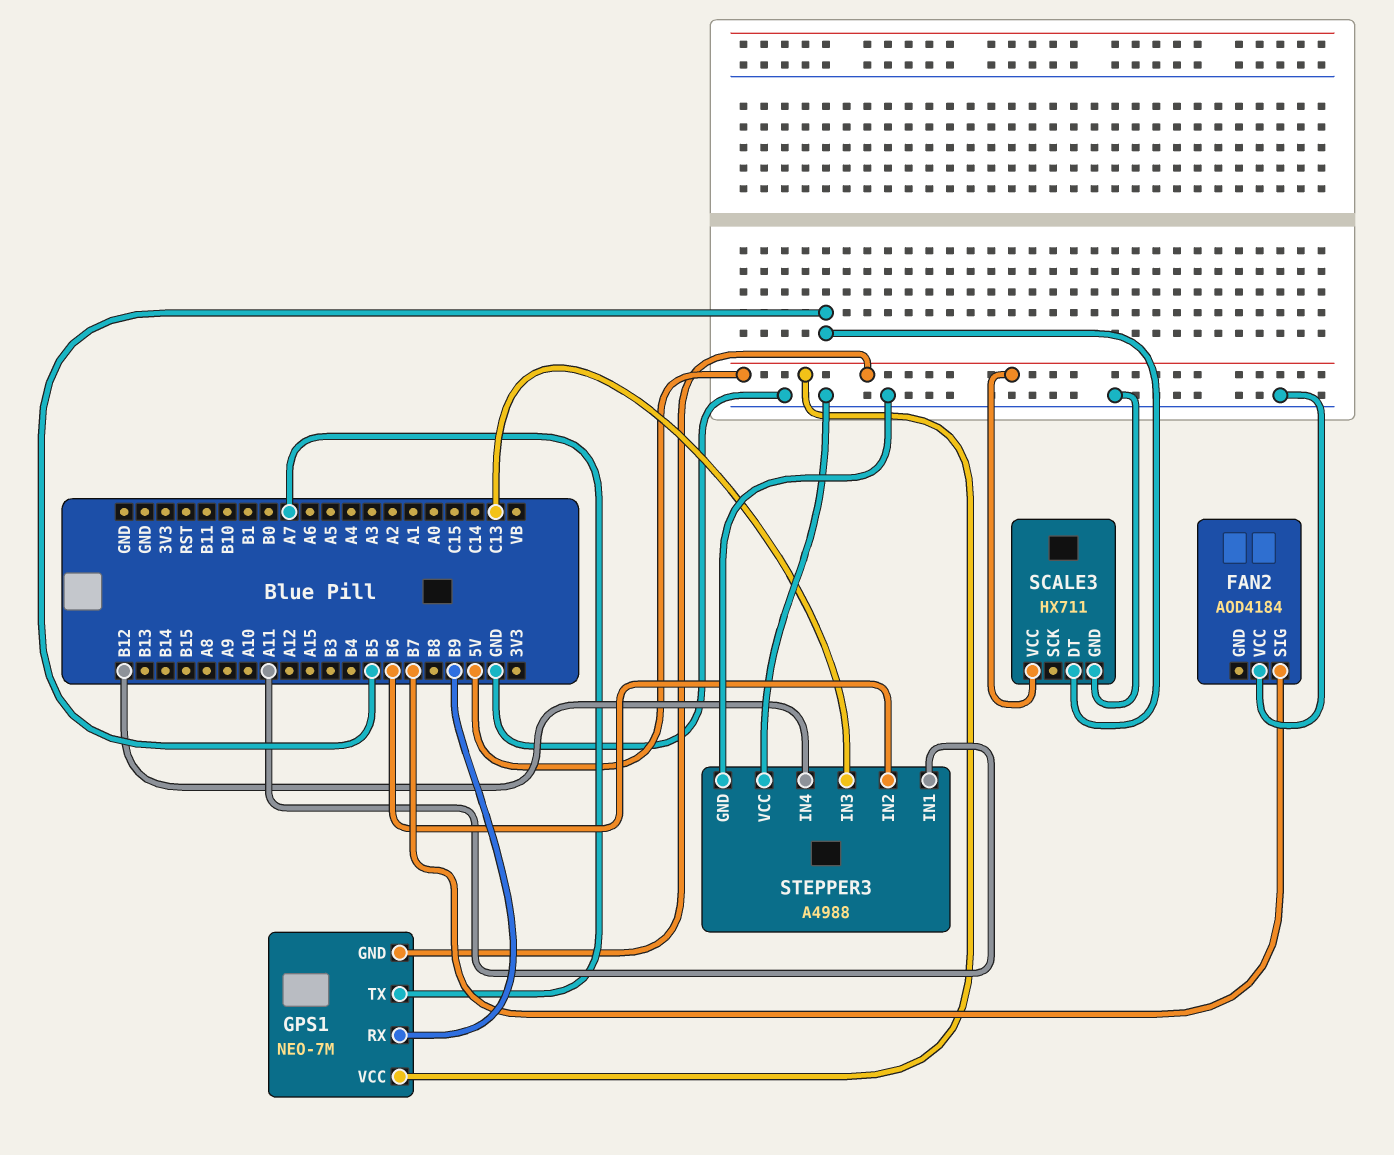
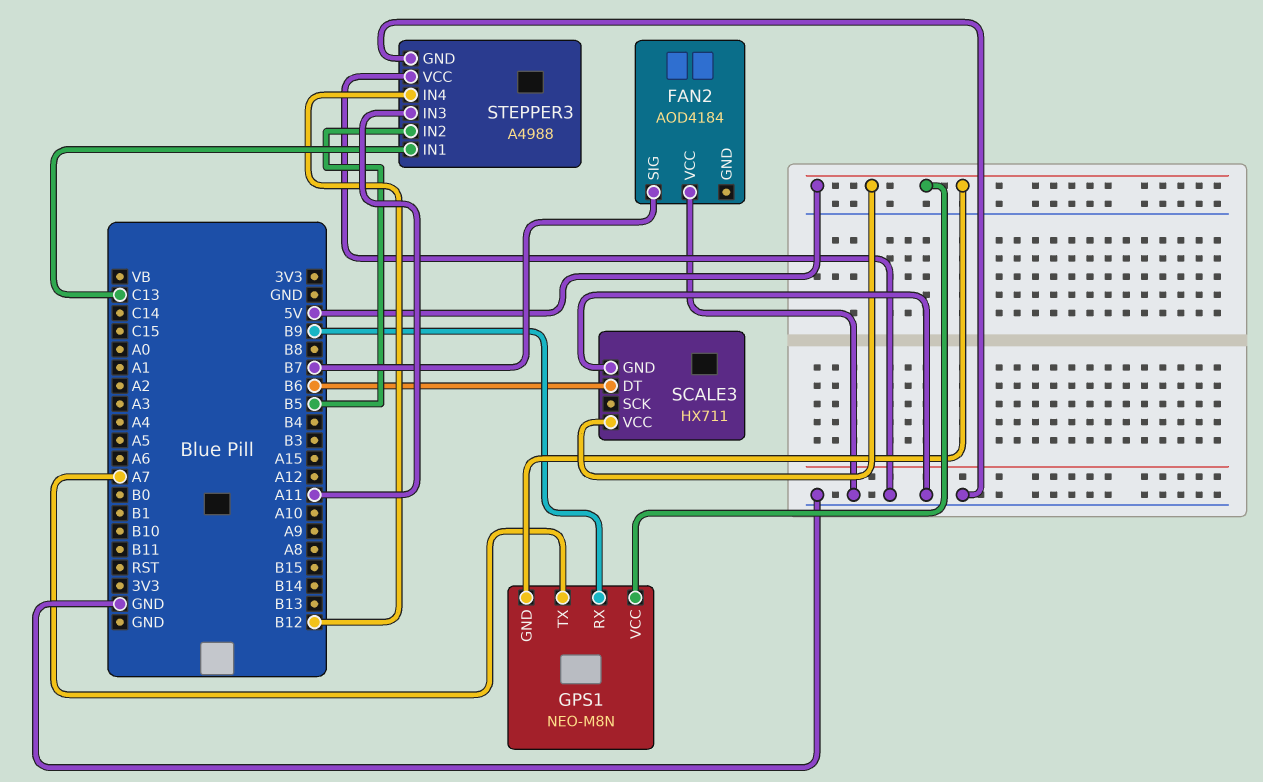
GPS1: NEO-7M -> NEO-M8N
SCALE3 pin DT: B5 -> B6
STEPPER3 pin IN1: A11 -> C13
STEPPER3 pin IN2: B6 -> B5
STEPPER3 pin IN3: C13 -> A11

